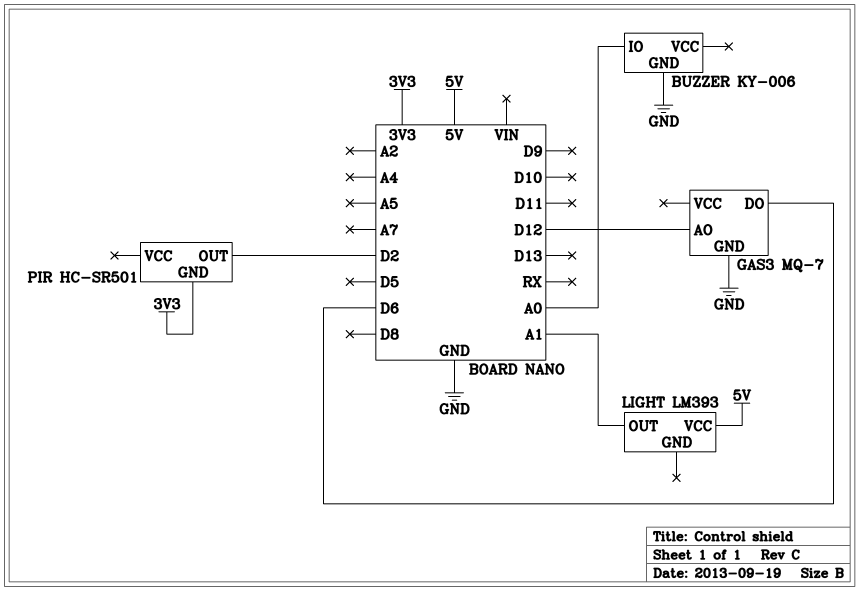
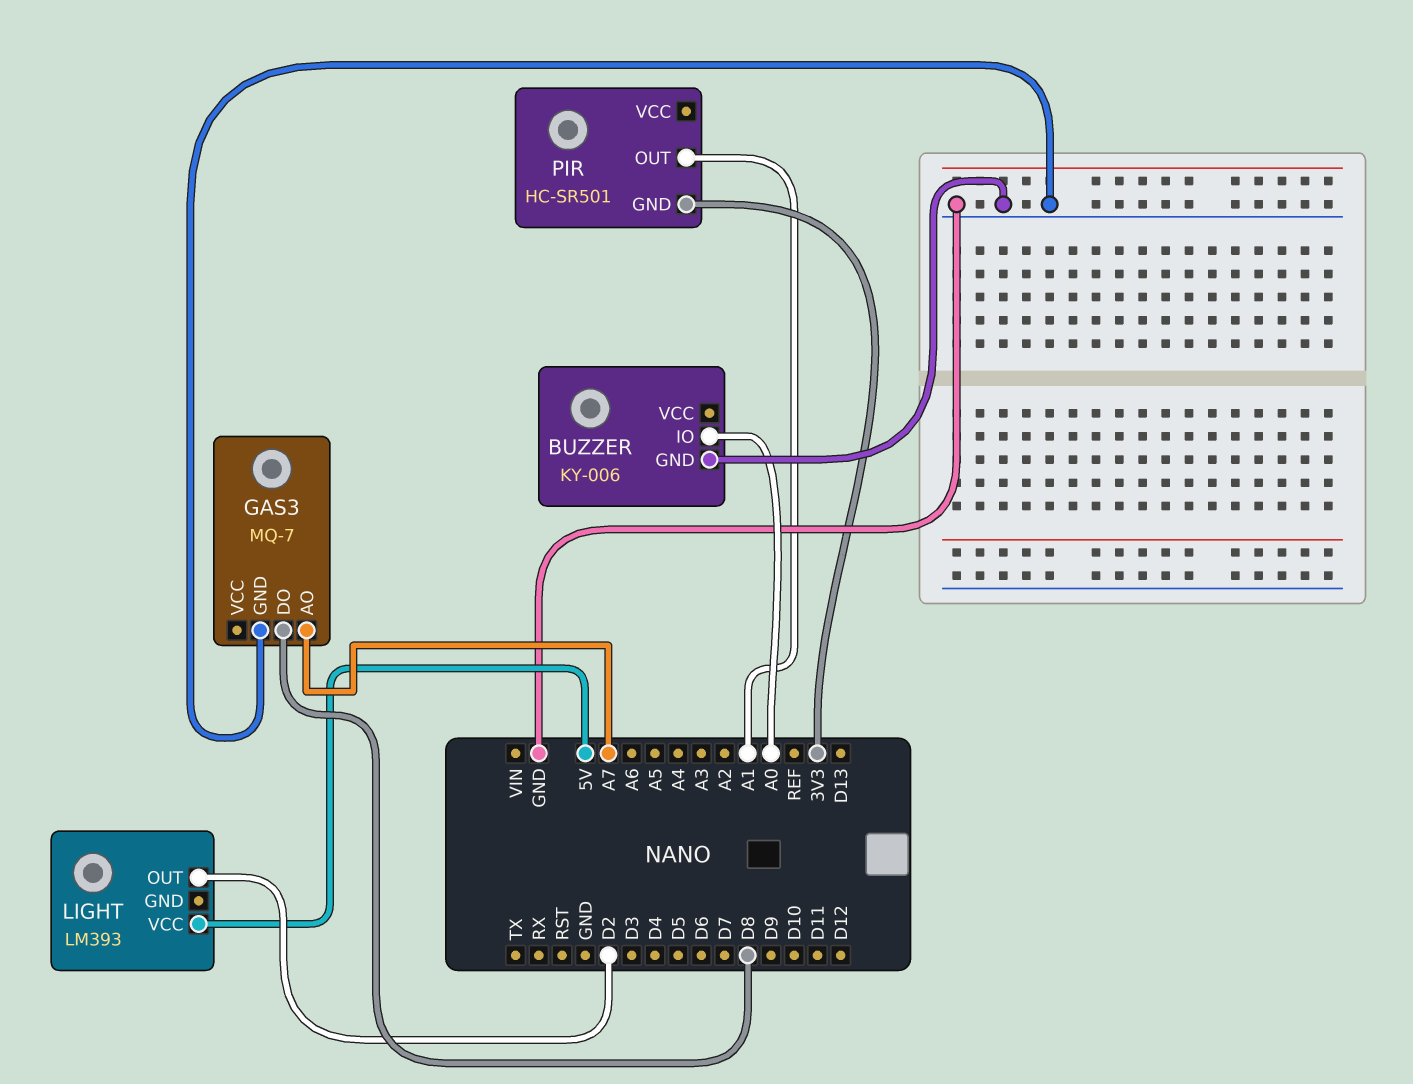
GAS3 pin AO: D12 -> A7
GAS3 pin DO: D6 -> D8
LIGHT pin OUT: A1 -> D2
PIR pin OUT: D2 -> A1

